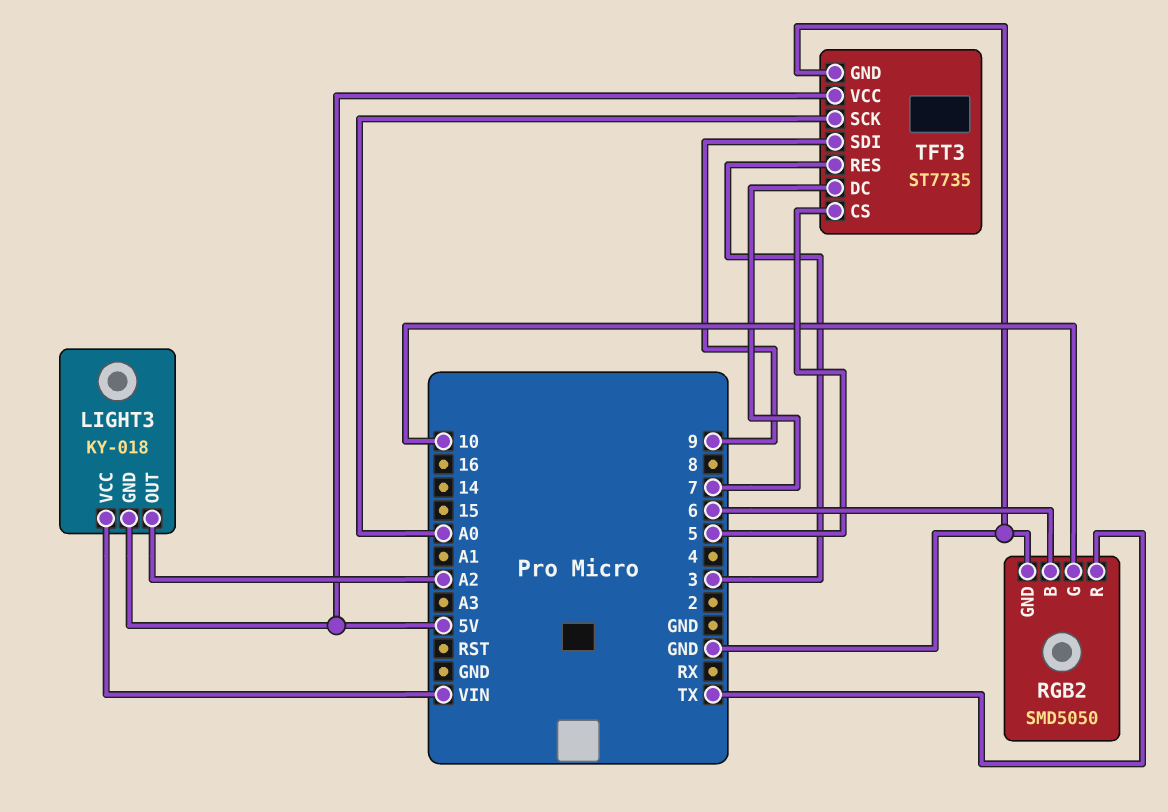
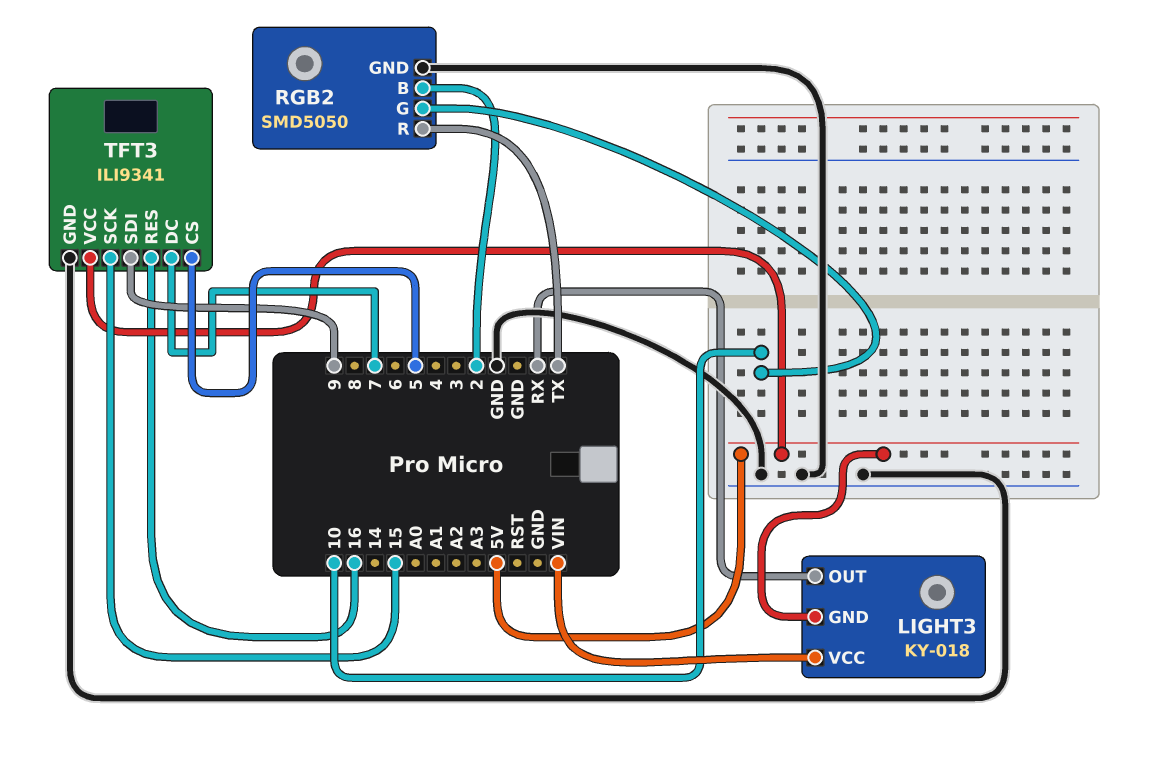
LIGHT3 pin OUT: A2 -> RX
RGB2 pin B: 6 -> 2
TFT3: ST7735 -> ILI9341
TFT3 pin RES: 3 -> 16
TFT3 pin SCK: A0 -> 15

